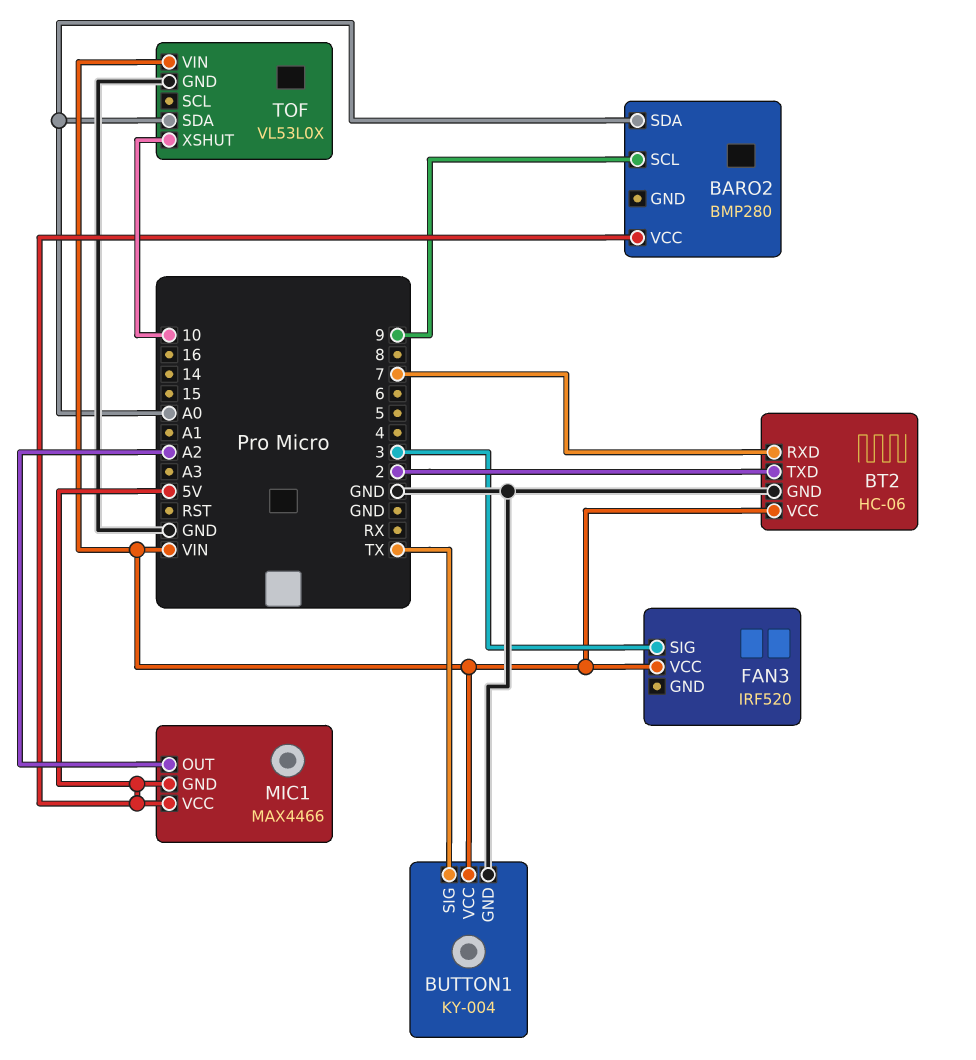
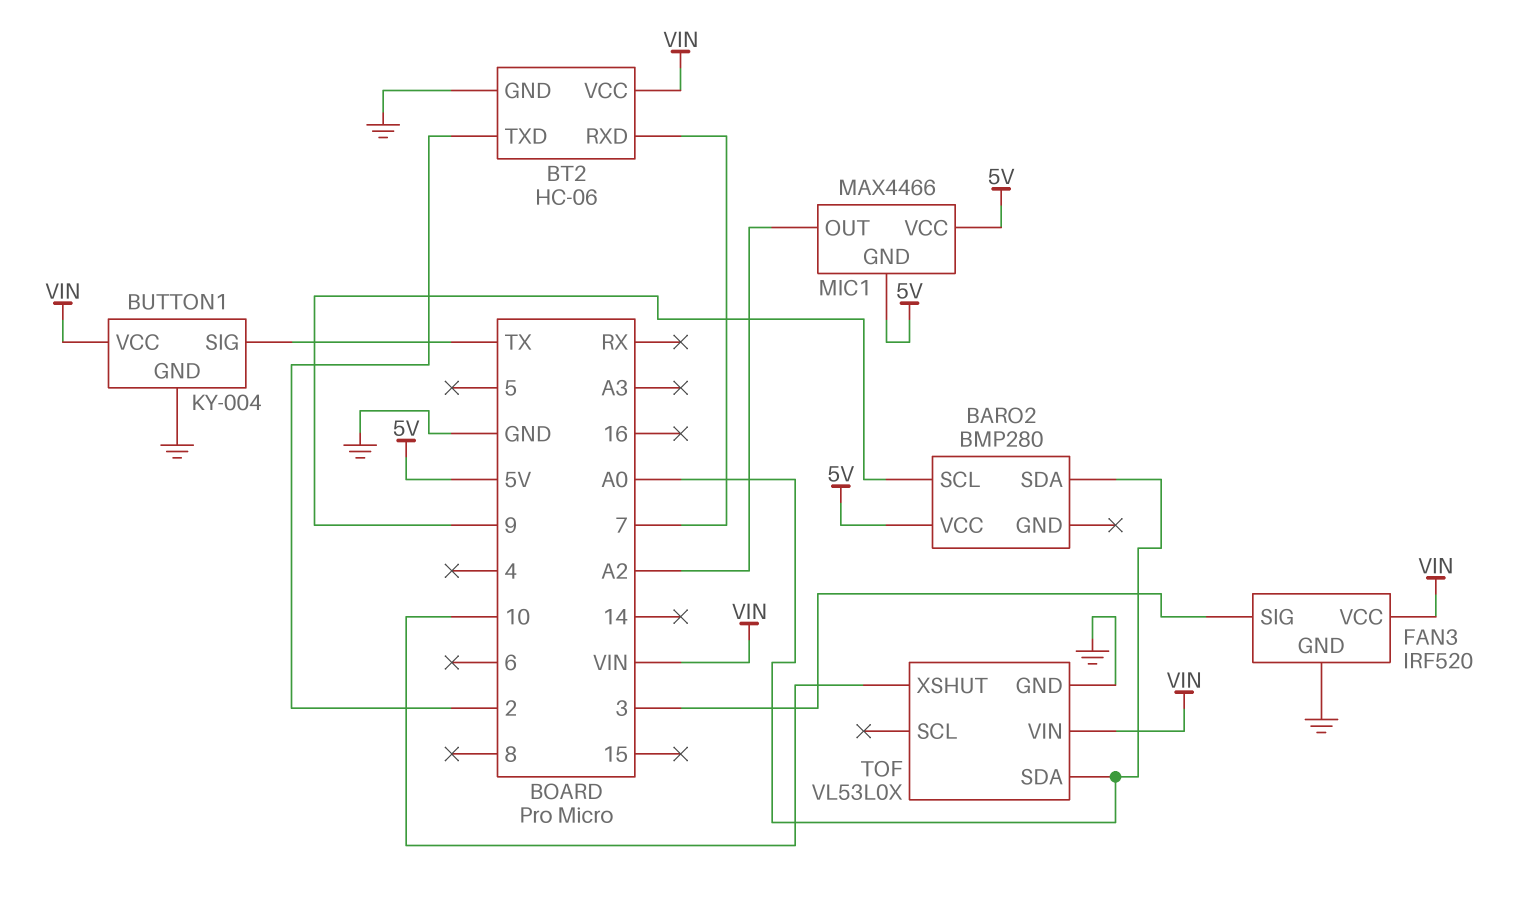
FAN3 pin GND: none -> GND

